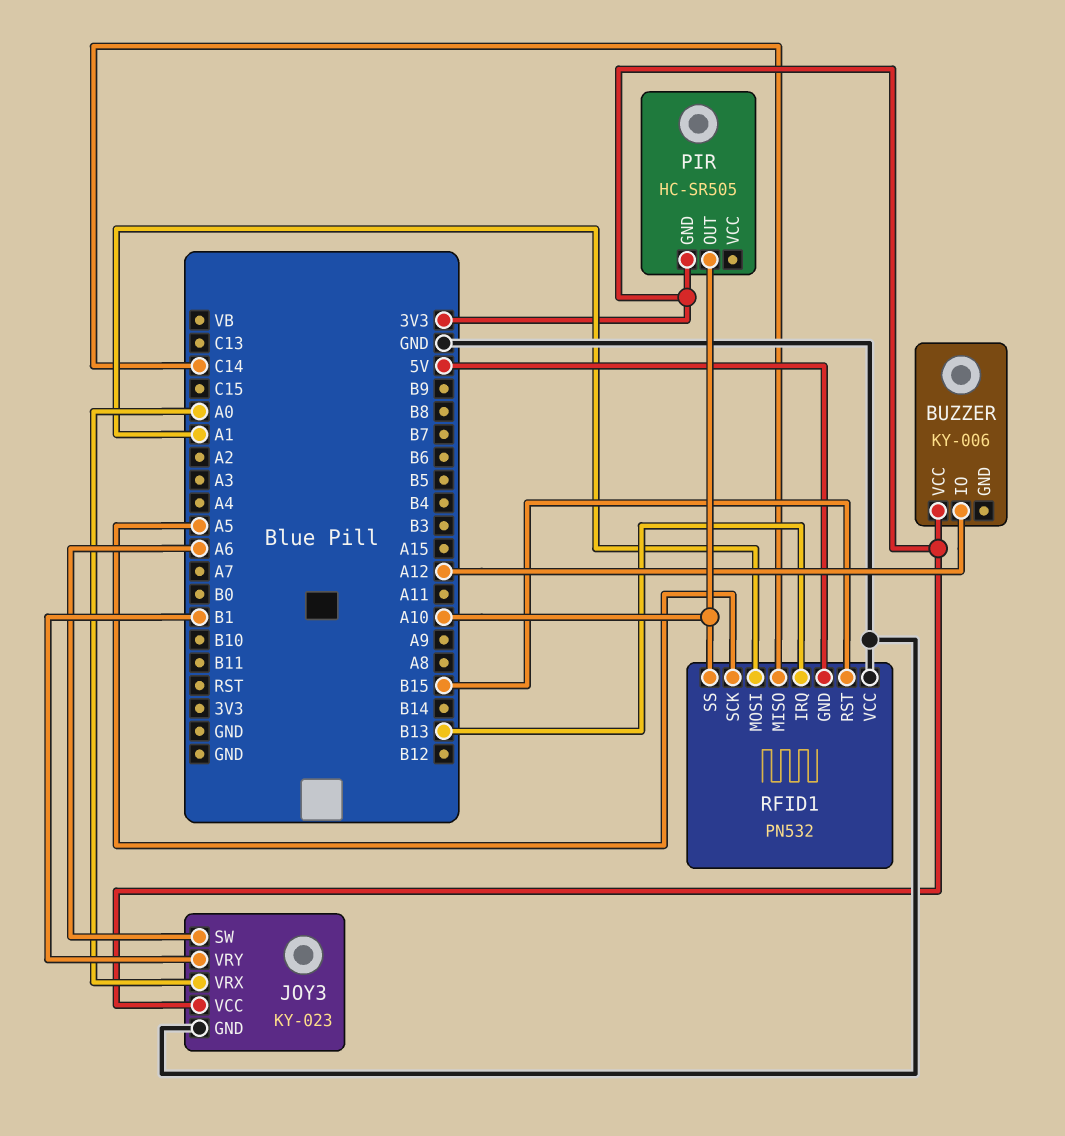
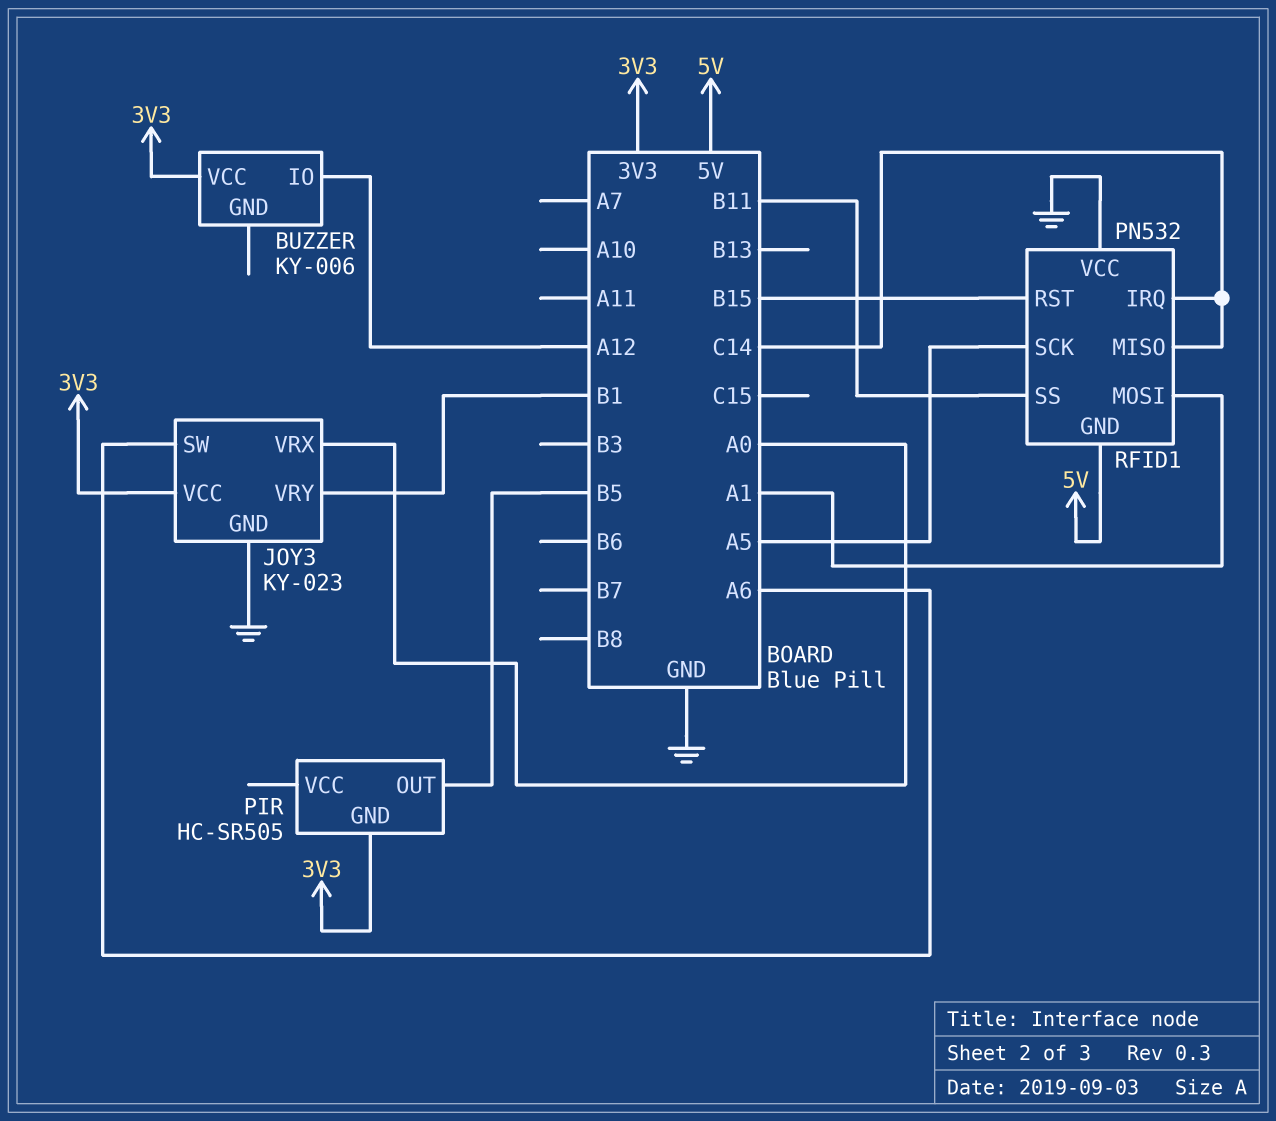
PIR pin OUT: A10 -> B5
RFID1 pin IRQ: B13 -> C14
RFID1 pin SS: A10 -> B11

